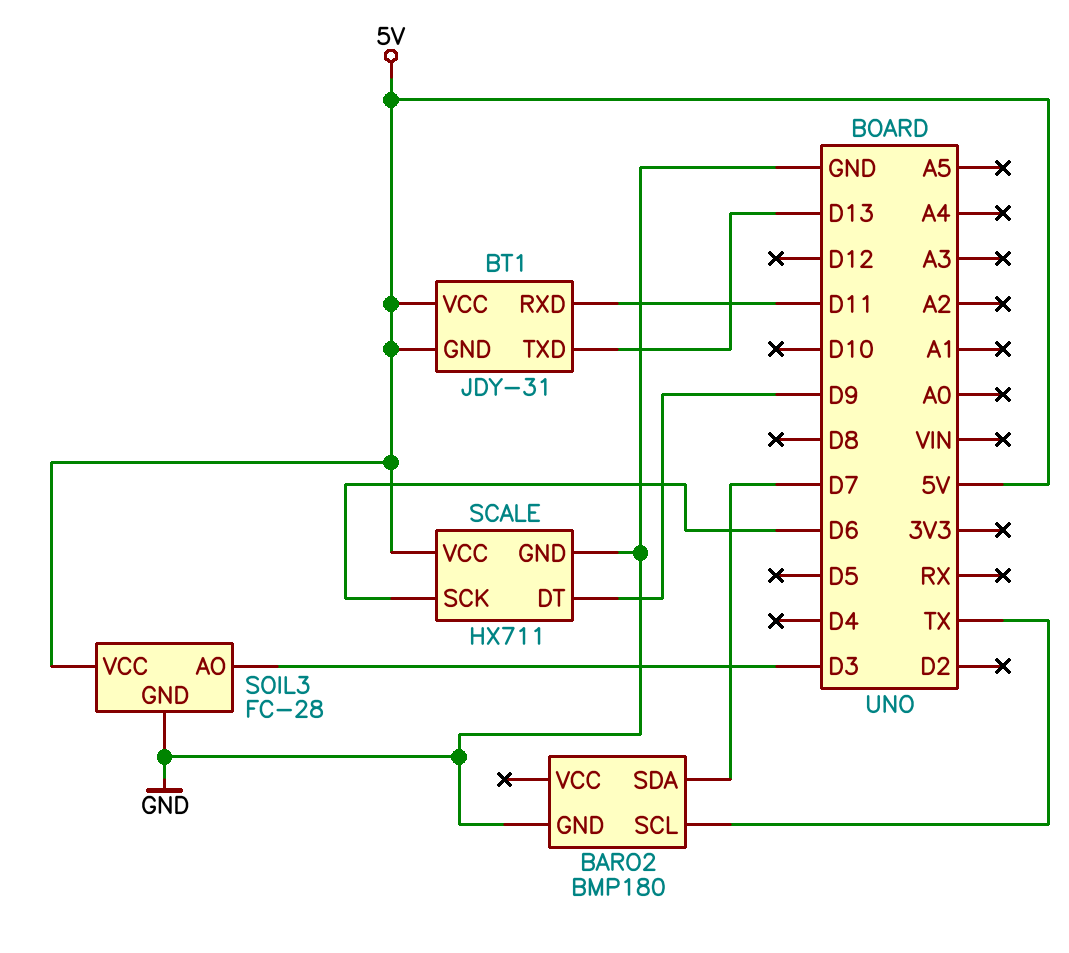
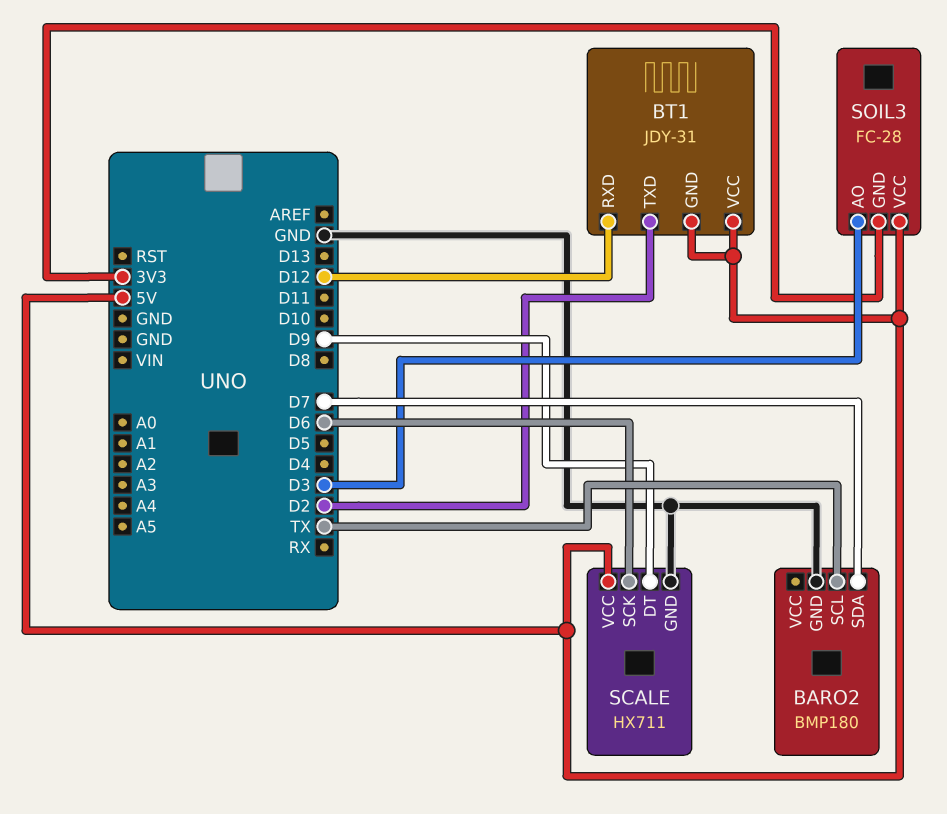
BT1 pin RXD: D11 -> D12
BT1 pin TXD: D13 -> D2
SOIL3 pin GND: GND -> 3V3

